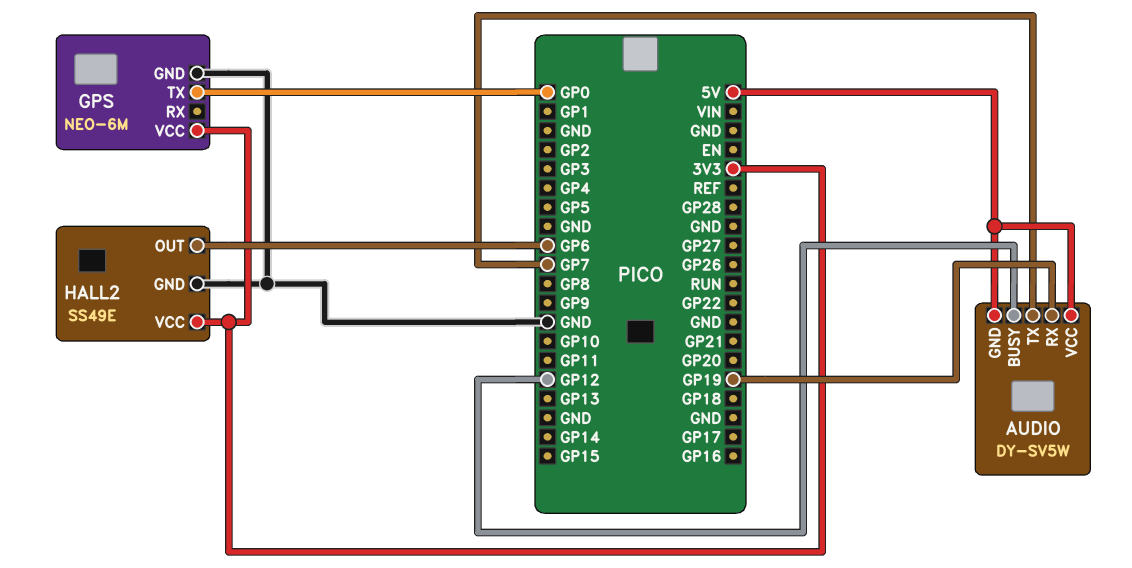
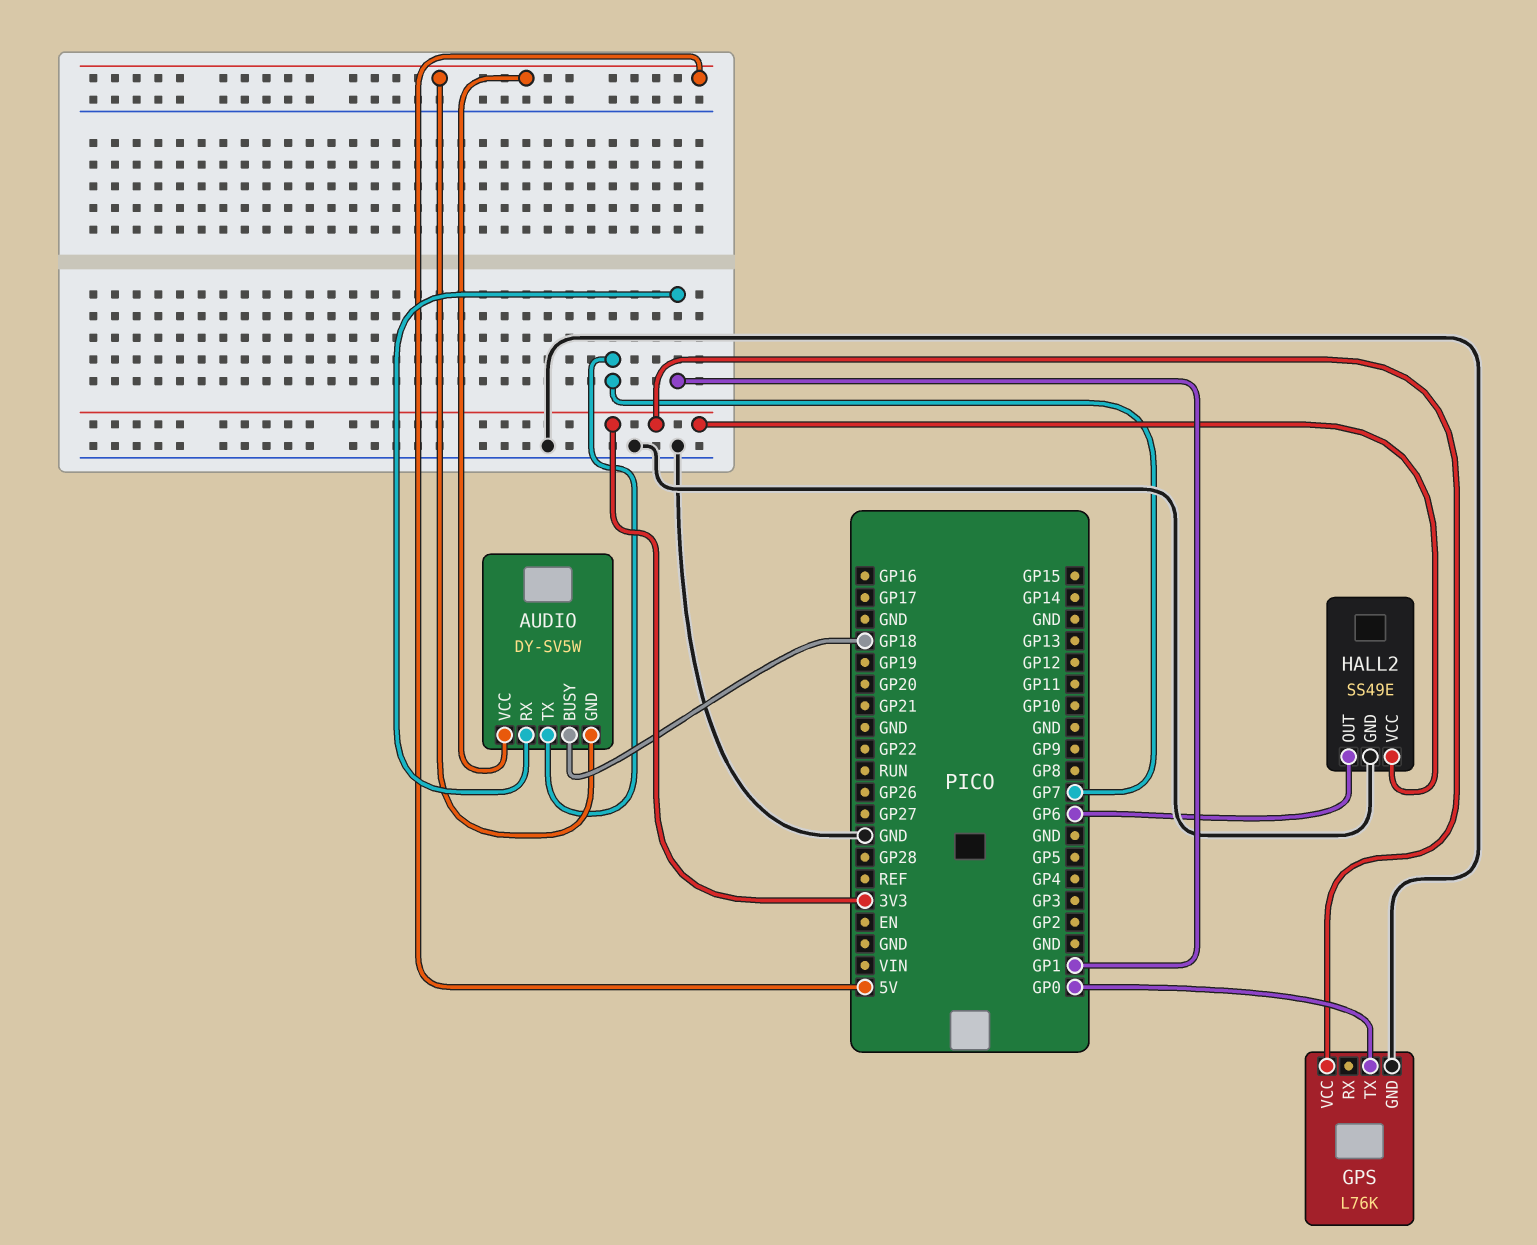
AUDIO pin BUSY: GP12 -> GP18
AUDIO pin RX: GP19 -> GP1
GPS: NEO-6M -> L76K

